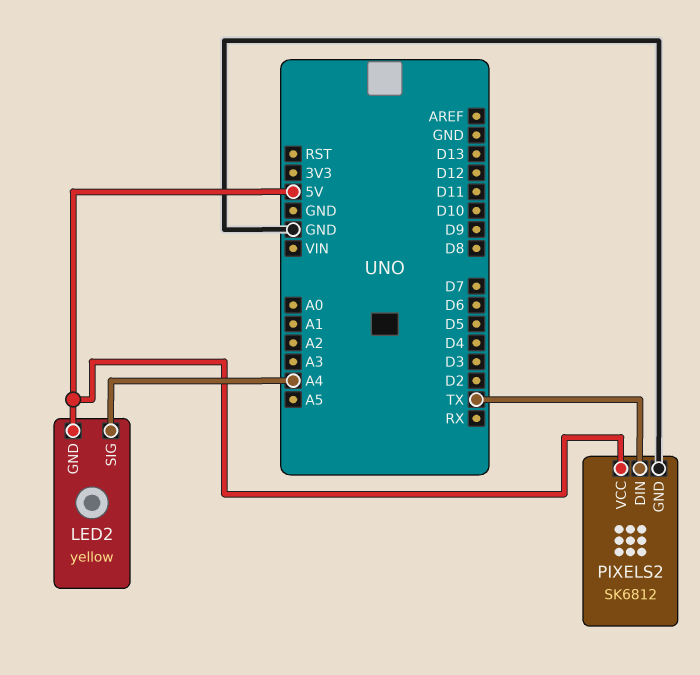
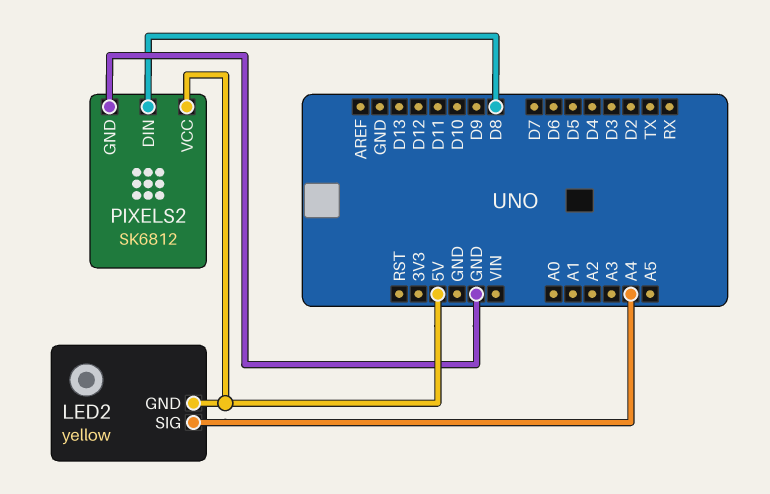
PIXELS2 pin DIN: TX -> D8

